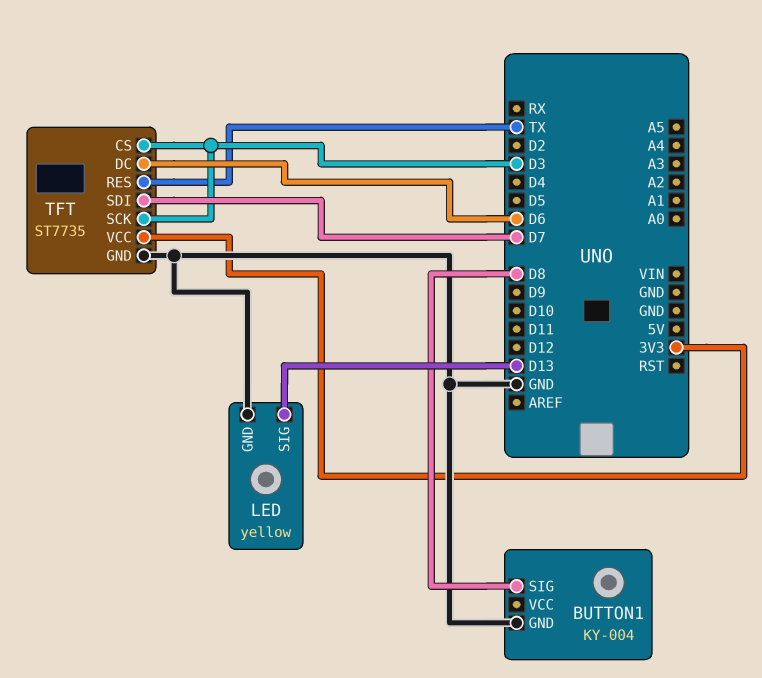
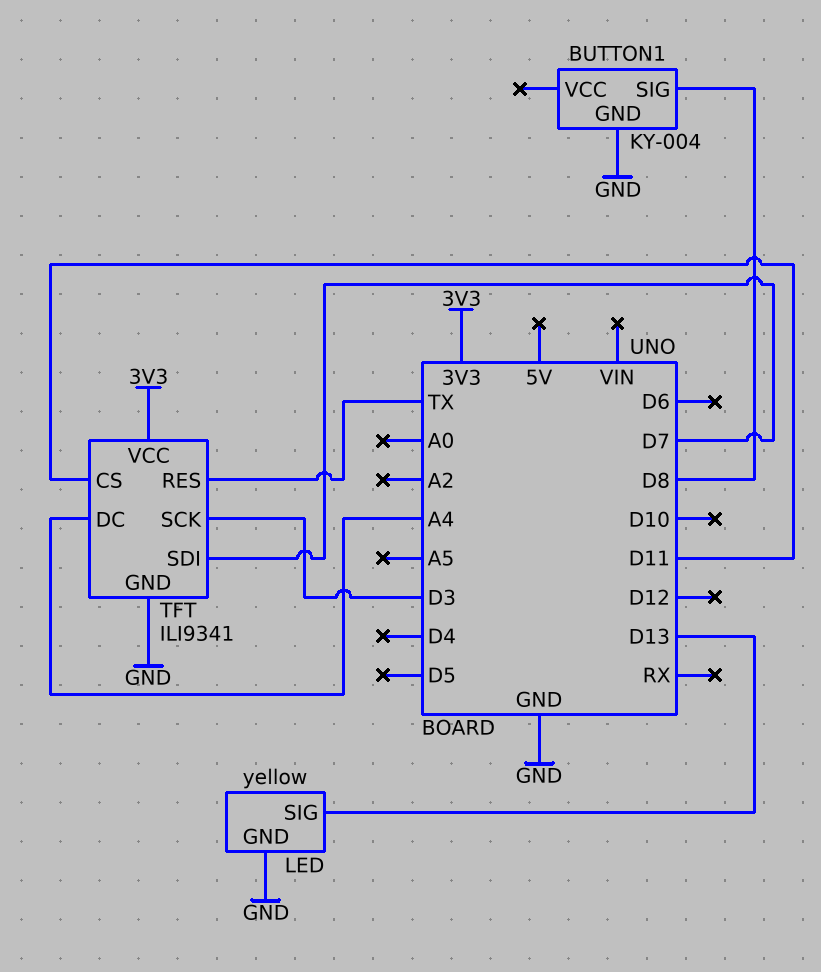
TFT: ST7735 -> ILI9341
TFT pin CS: D3 -> D11
TFT pin DC: D6 -> A4

